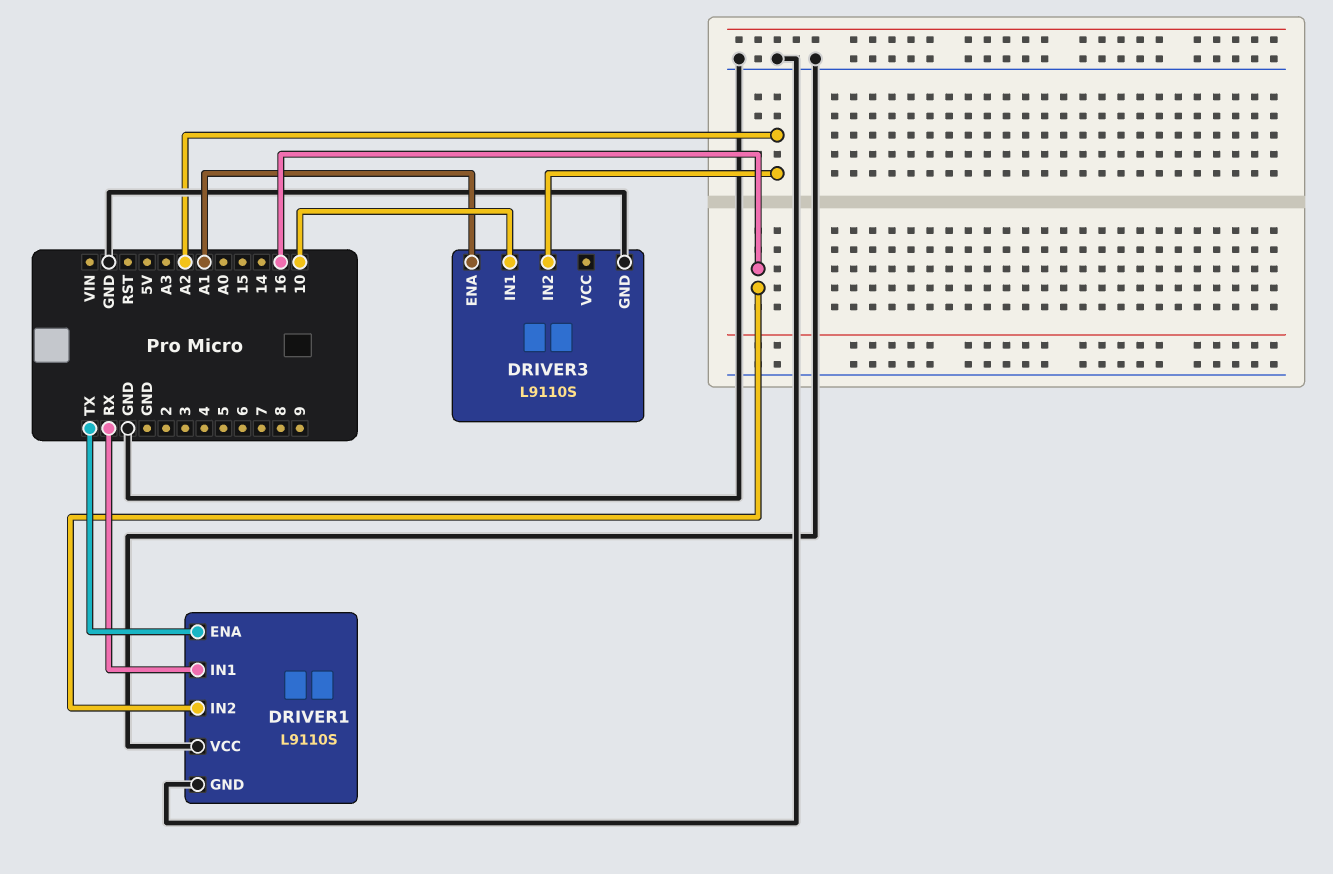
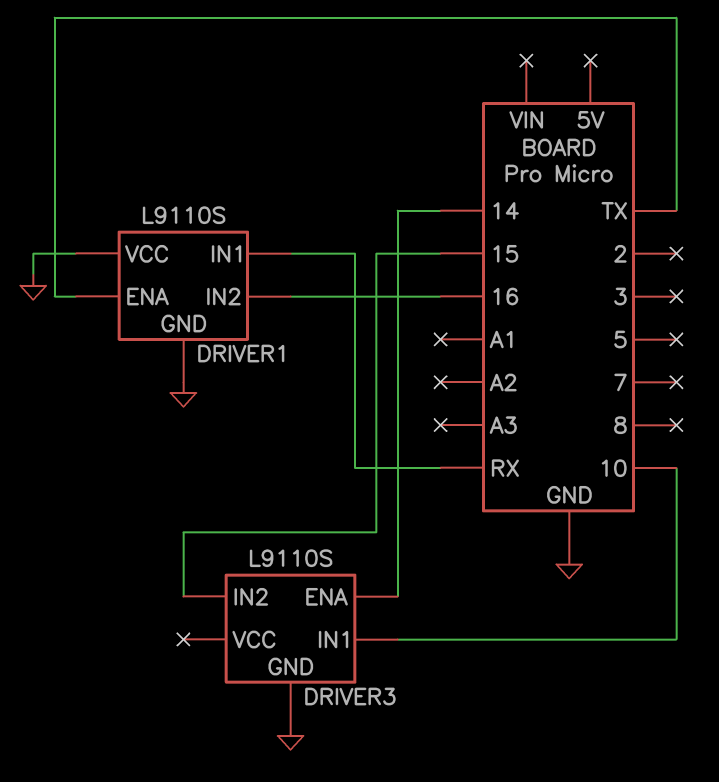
DRIVER3 pin ENA: A1 -> 14
DRIVER3 pin IN2: A2 -> 15

